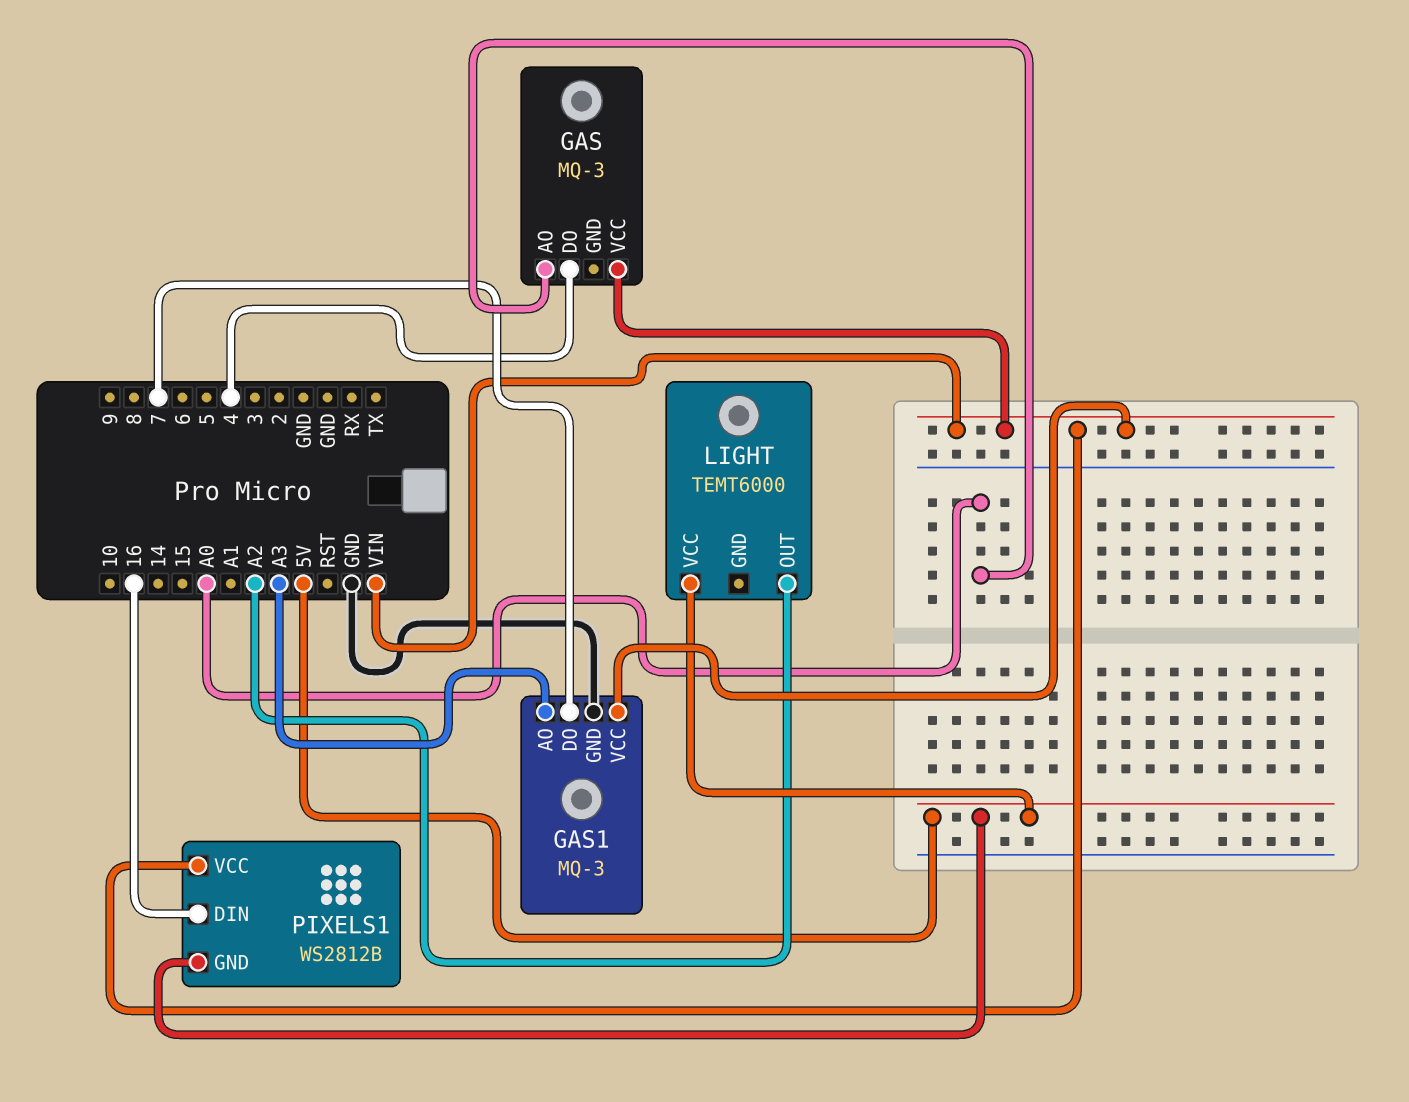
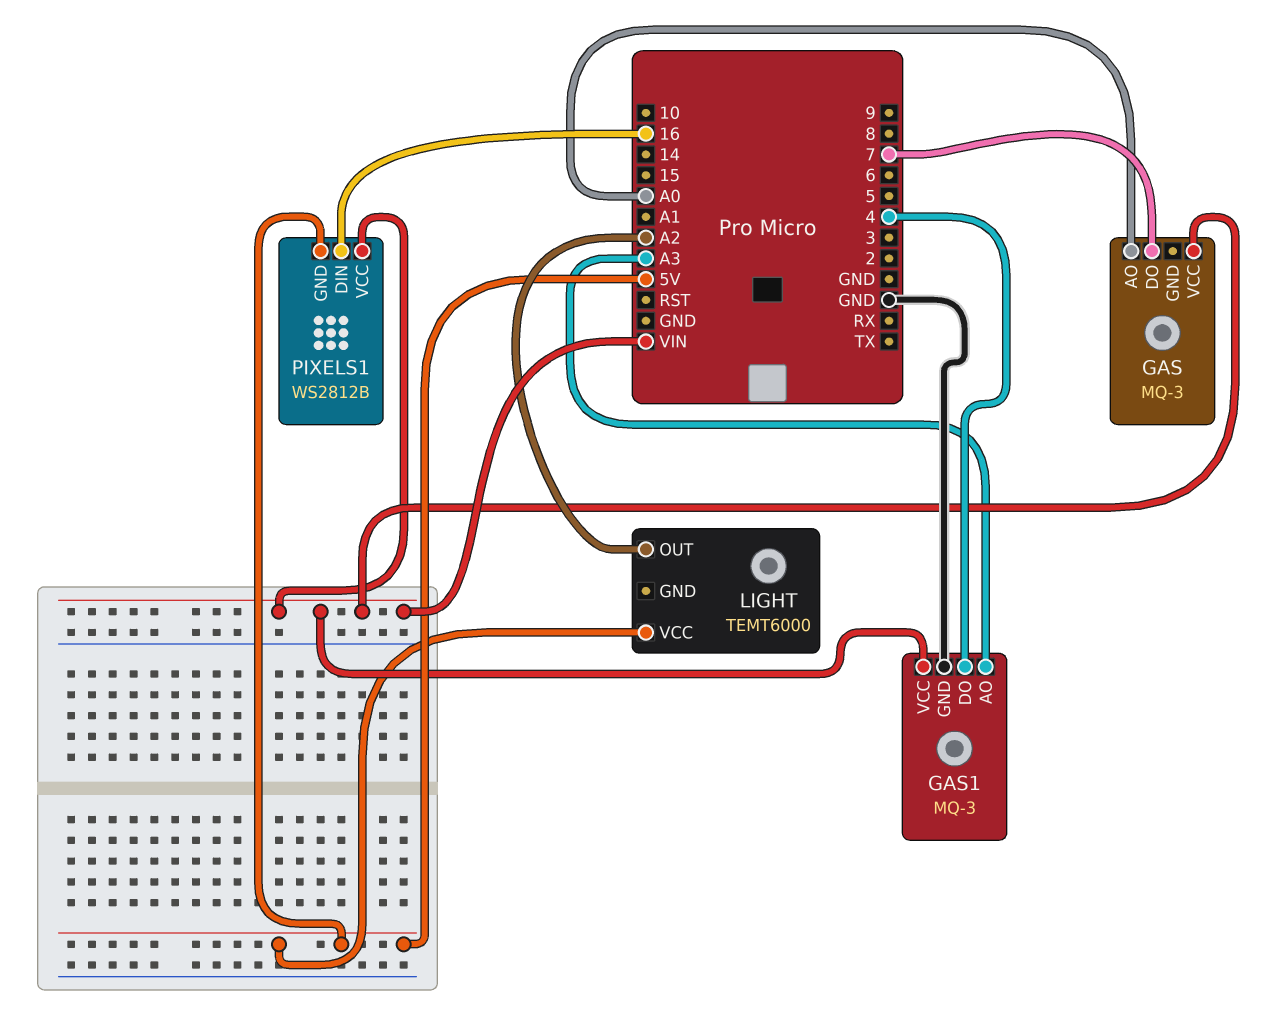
GAS pin DO: 4 -> 7
GAS1 pin DO: 7 -> 4

